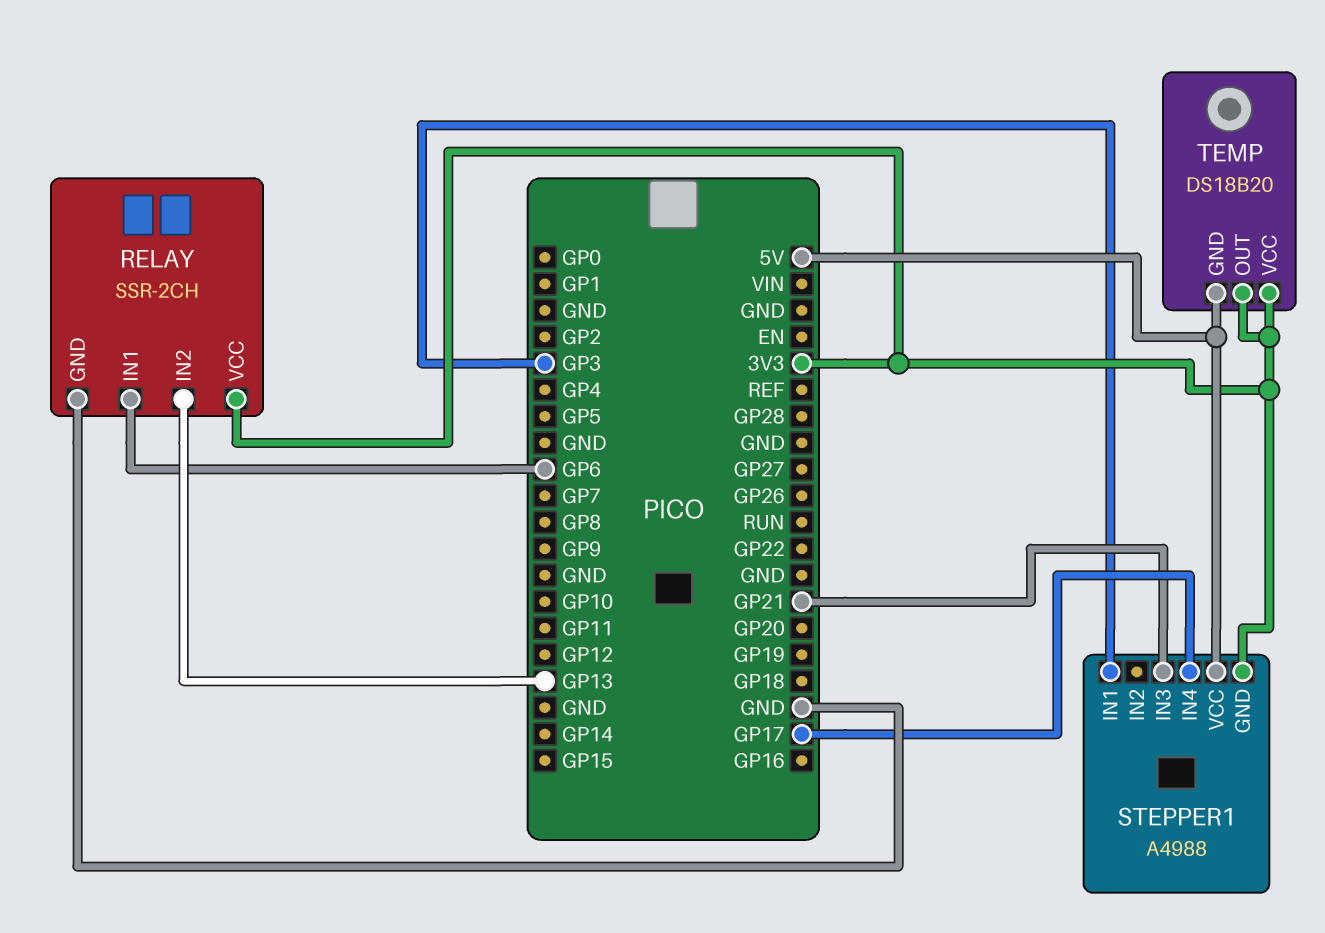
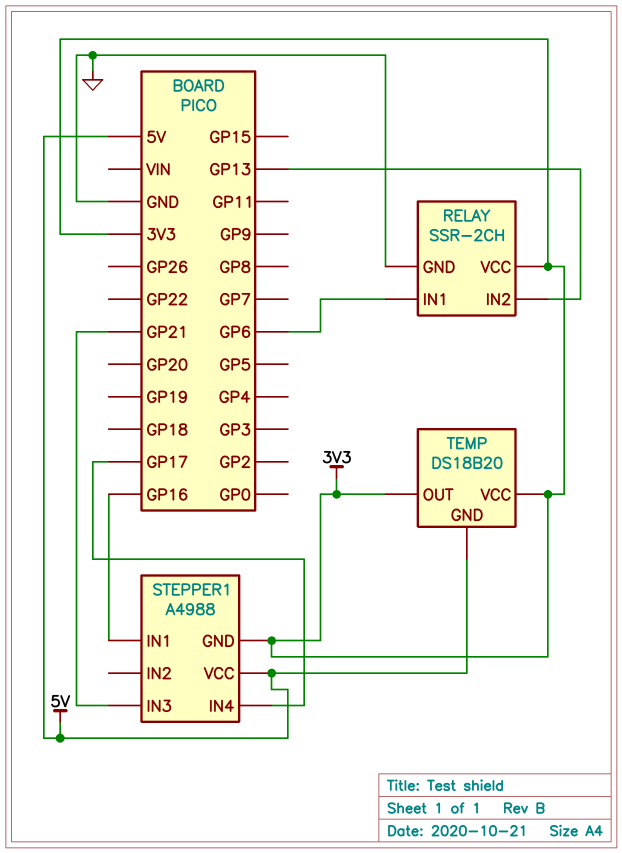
STEPPER1 pin IN1: GP3 -> GP16

